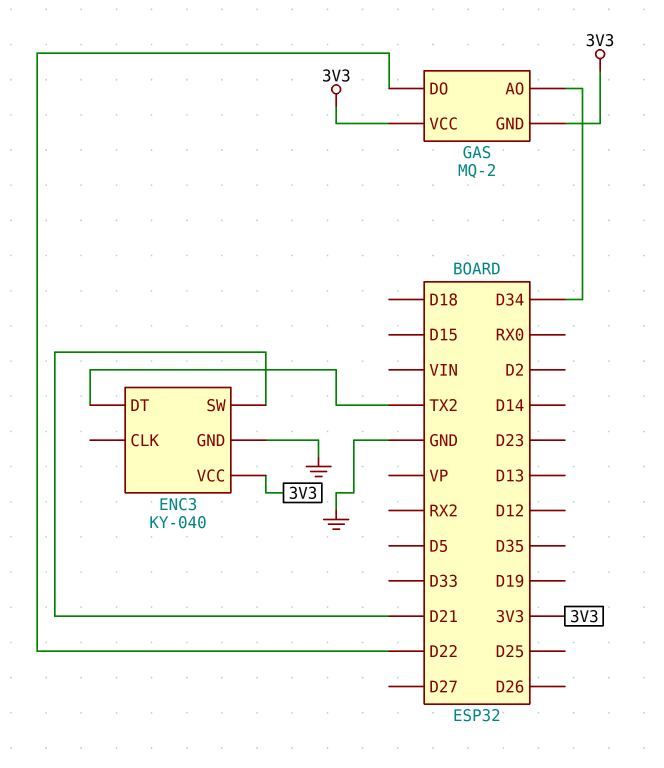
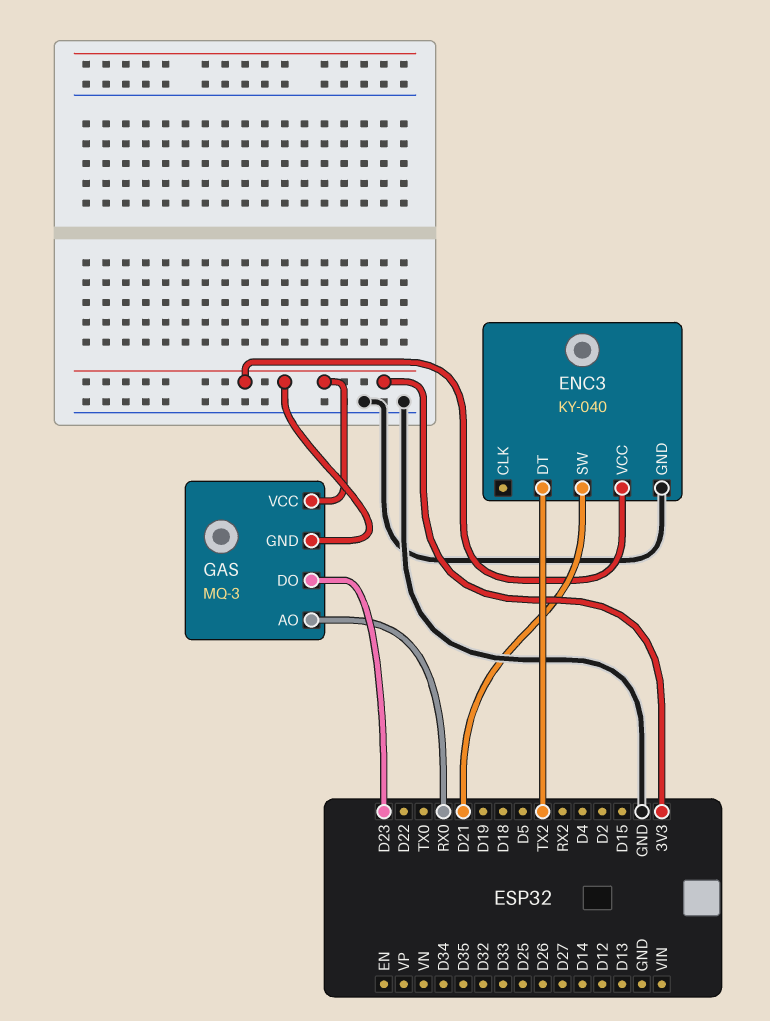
GAS: MQ-2 -> MQ-3
GAS pin AO: D34 -> RX0
GAS pin DO: D22 -> D23

